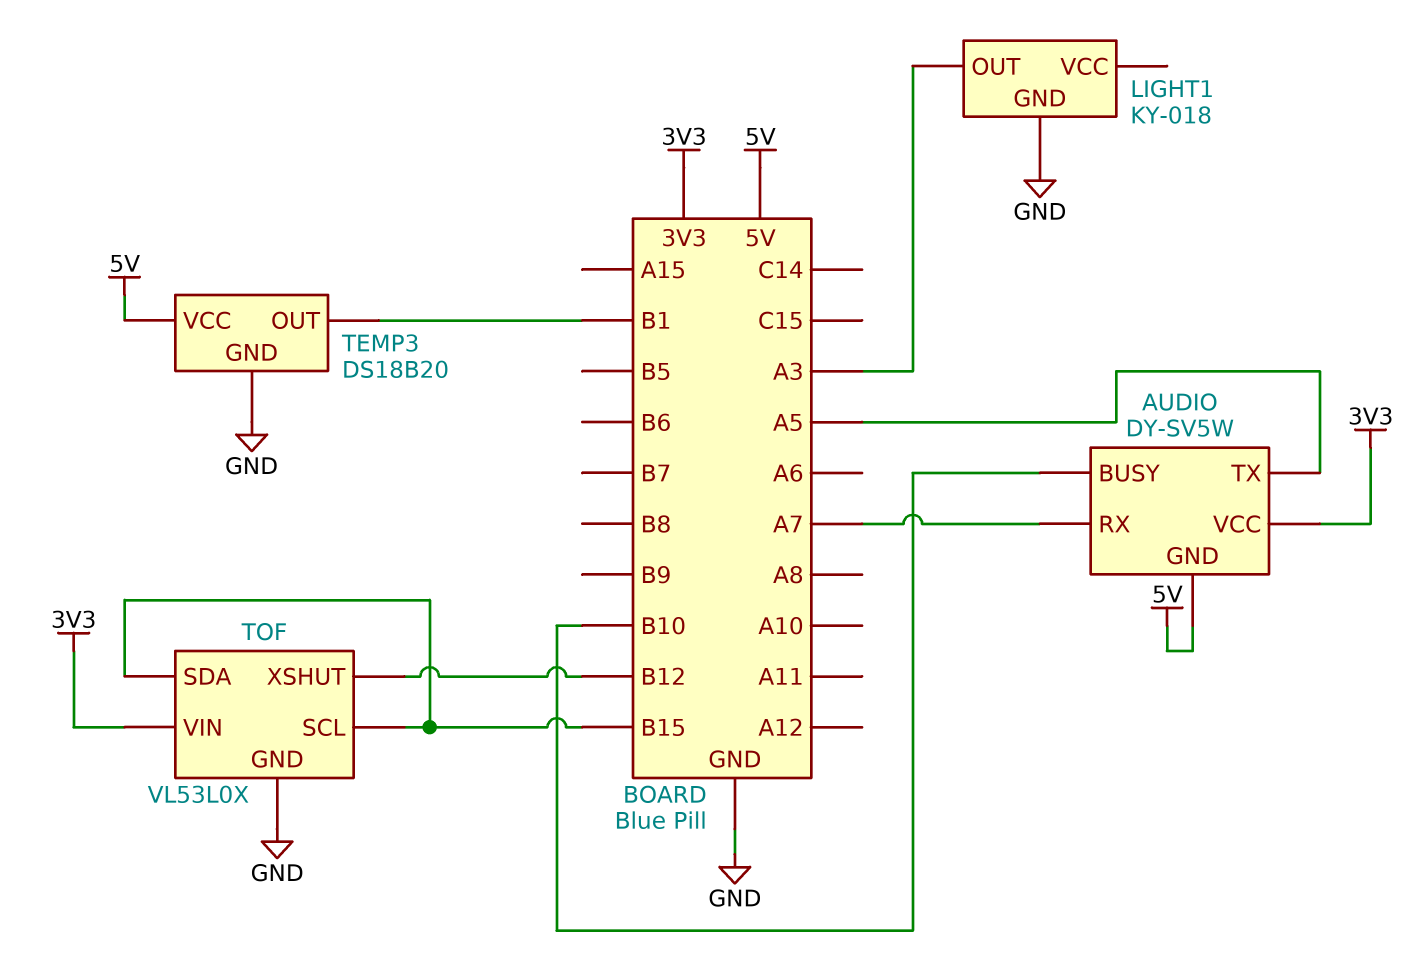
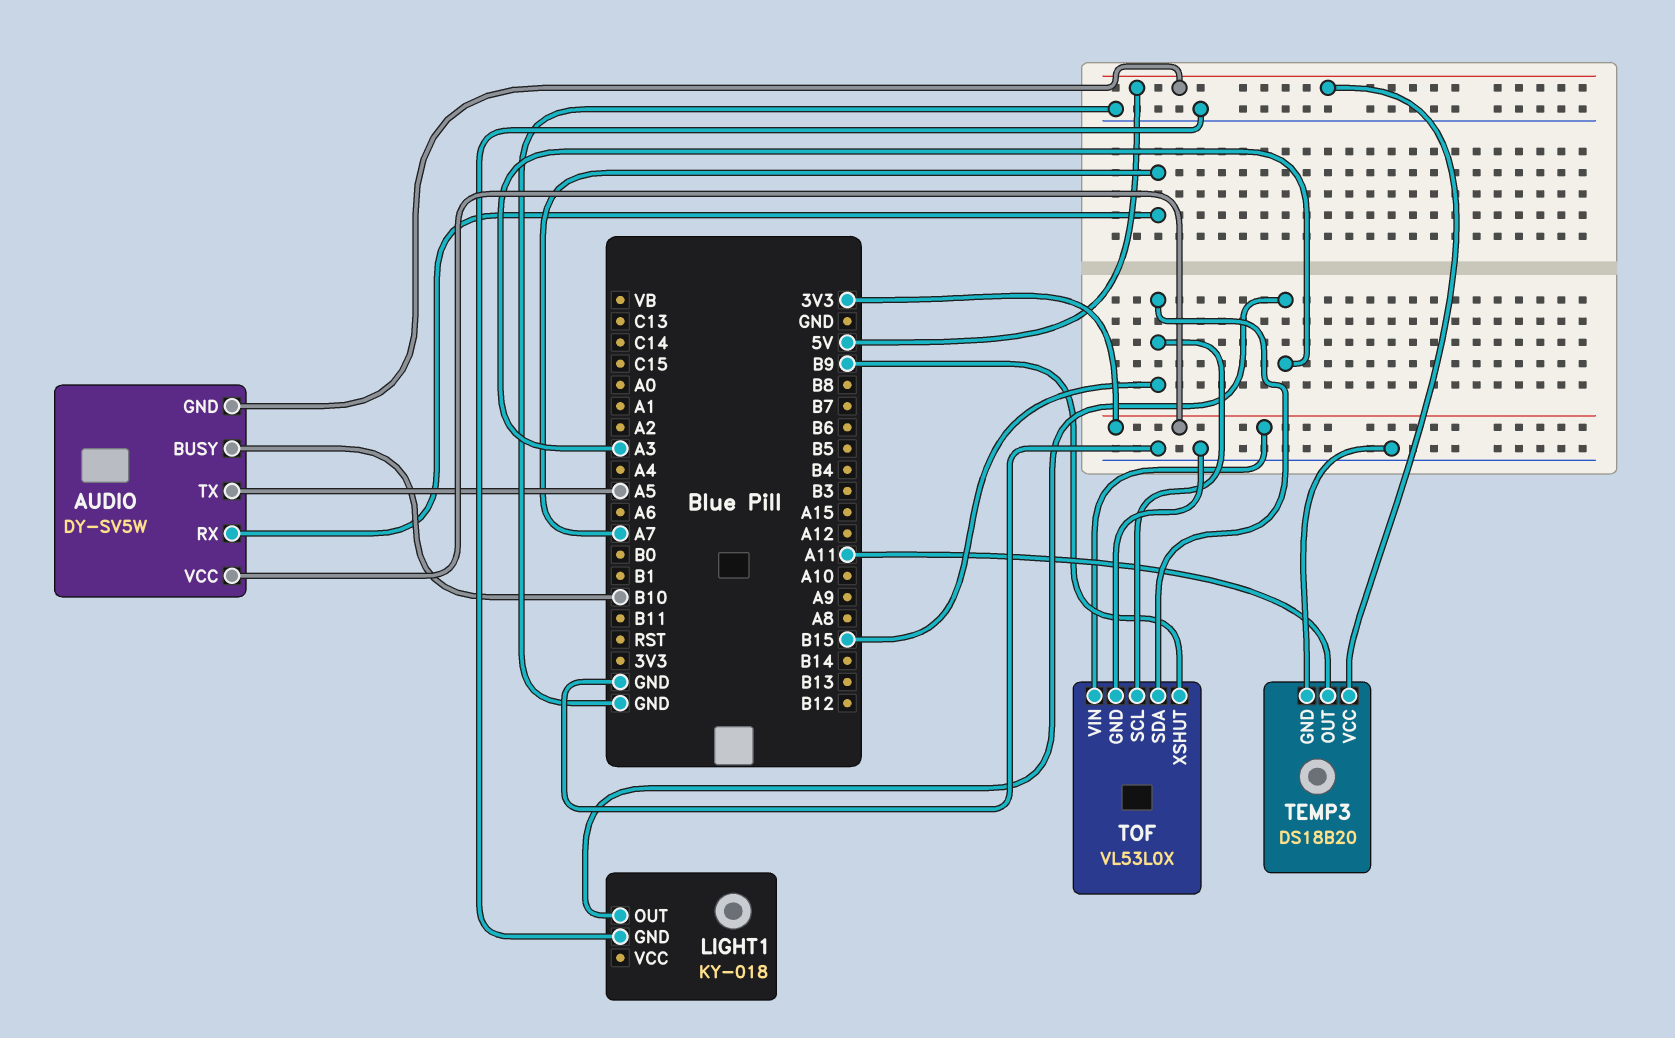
TEMP3 pin OUT: B1 -> A11
TOF pin XSHUT: B12 -> B9

